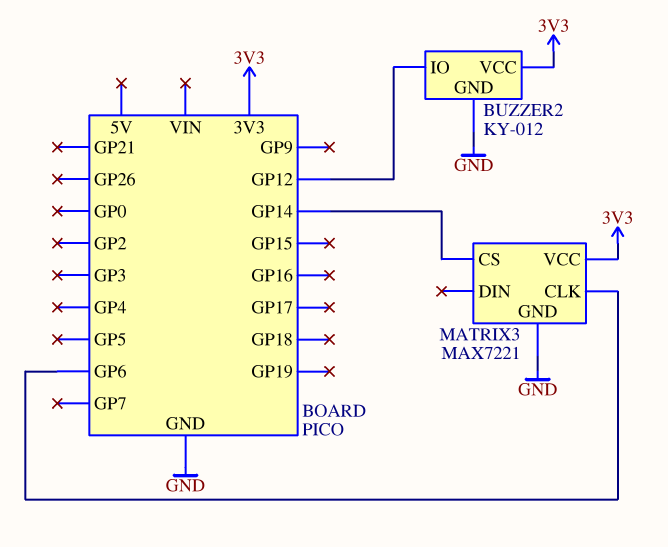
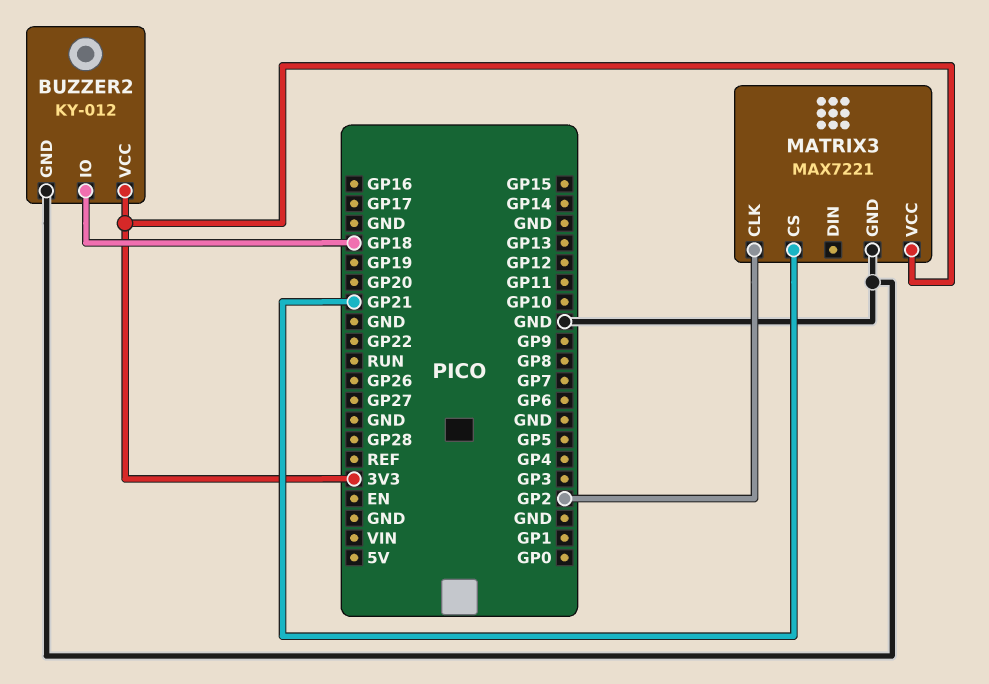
BUZZER2 pin IO: GP12 -> GP18
MATRIX3 pin CLK: GP6 -> GP2
MATRIX3 pin CS: GP14 -> GP21

